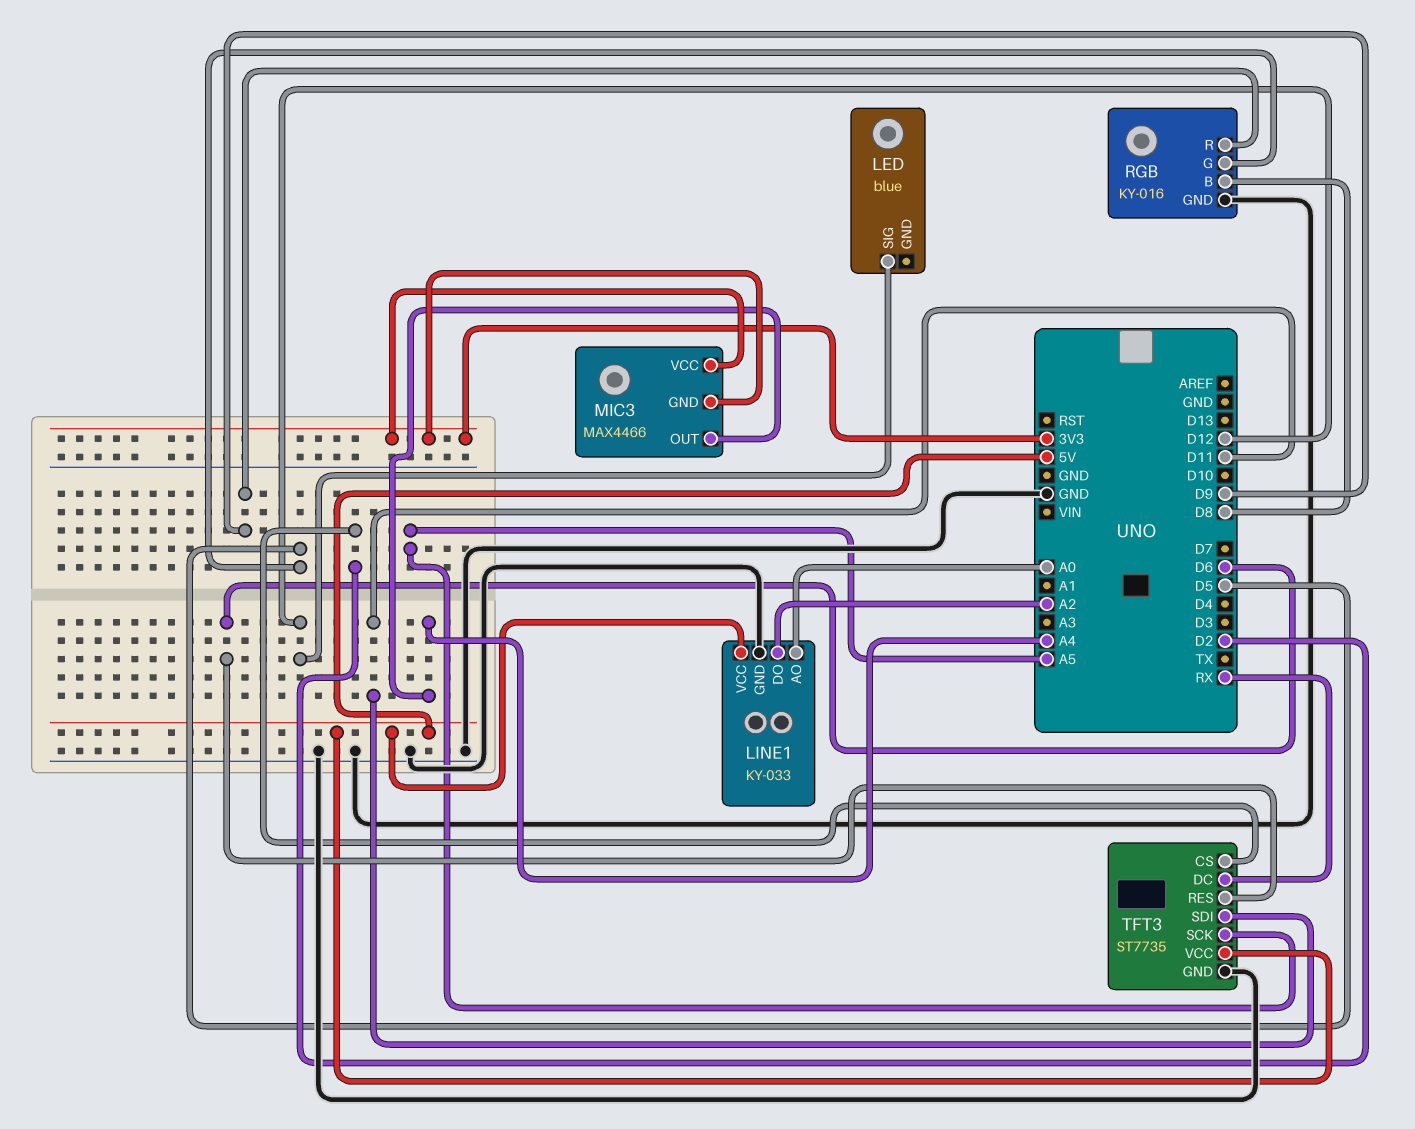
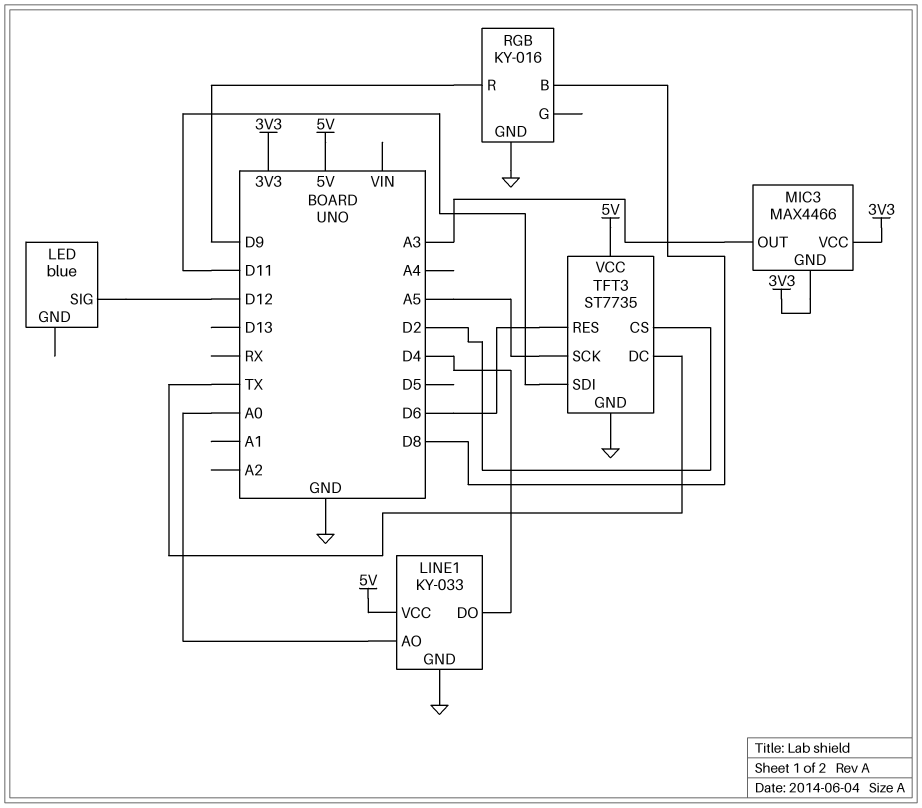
LINE1 pin DO: A2 -> D4
MIC3 pin OUT: A4 -> A3
RGB pin G: D5 -> none
TFT3 pin DC: RX -> TX

